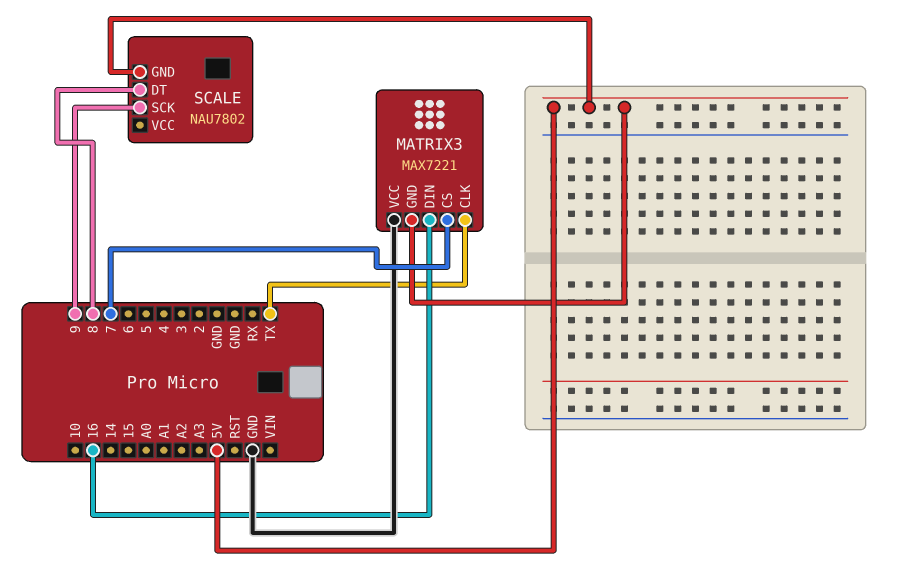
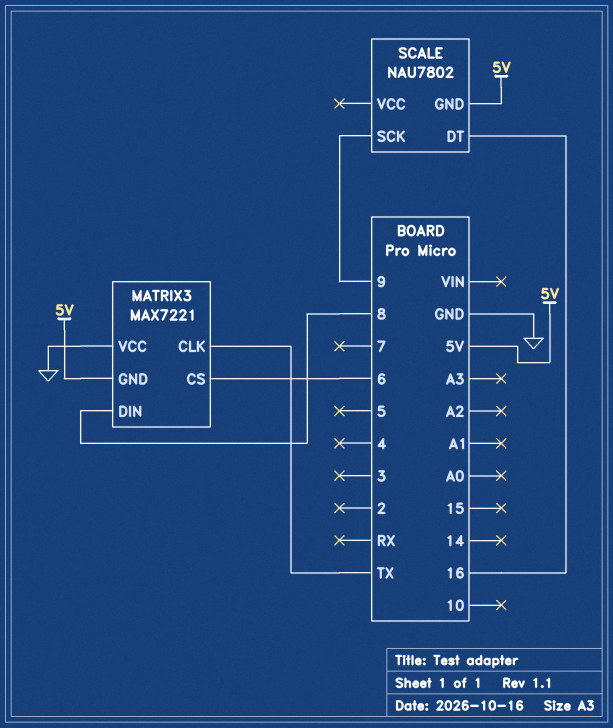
MATRIX3 pin CS: 7 -> 6
MATRIX3 pin DIN: 16 -> 8
SCALE pin DT: 8 -> 16

